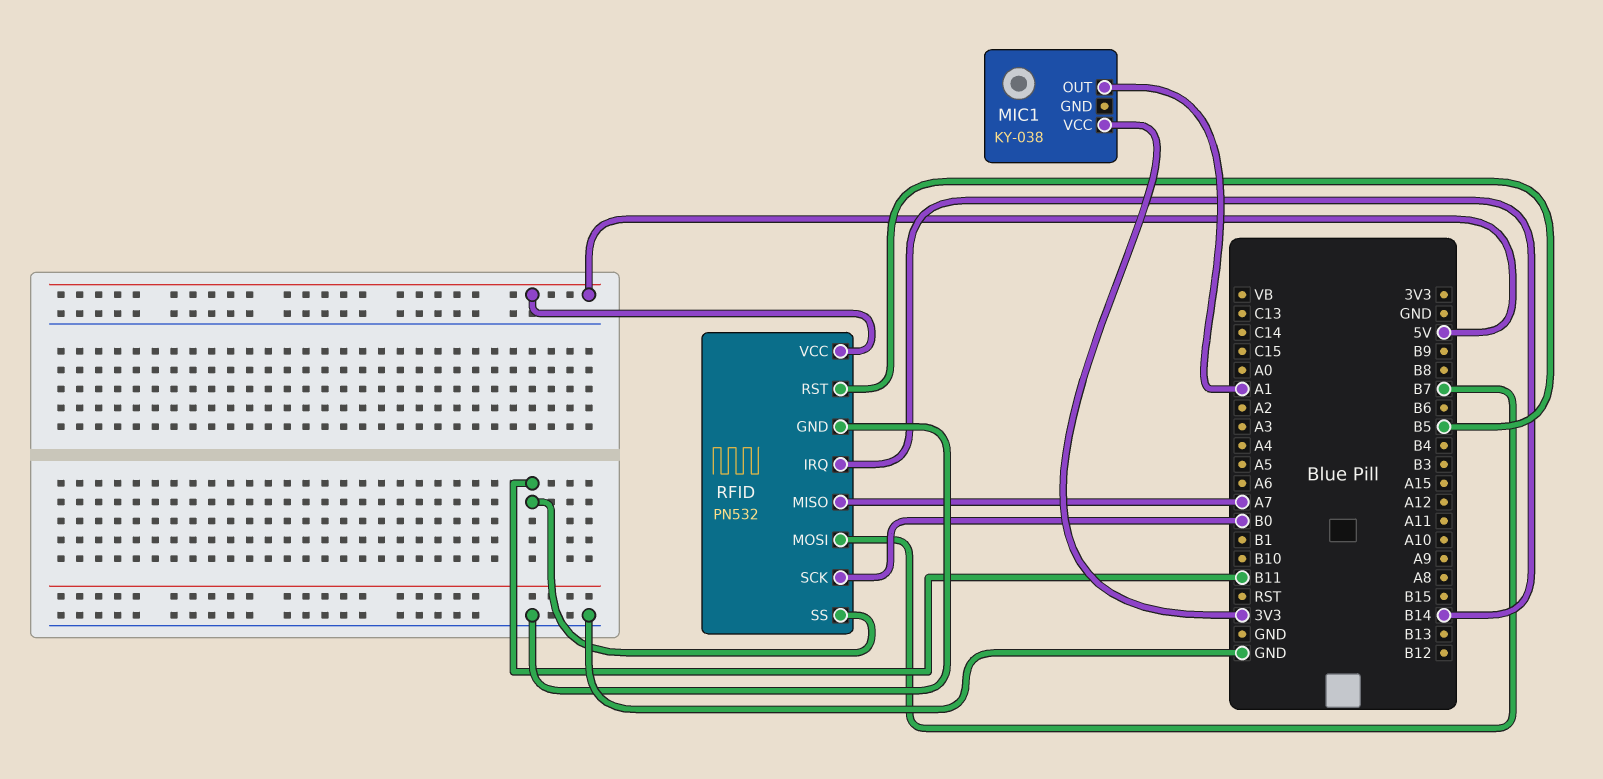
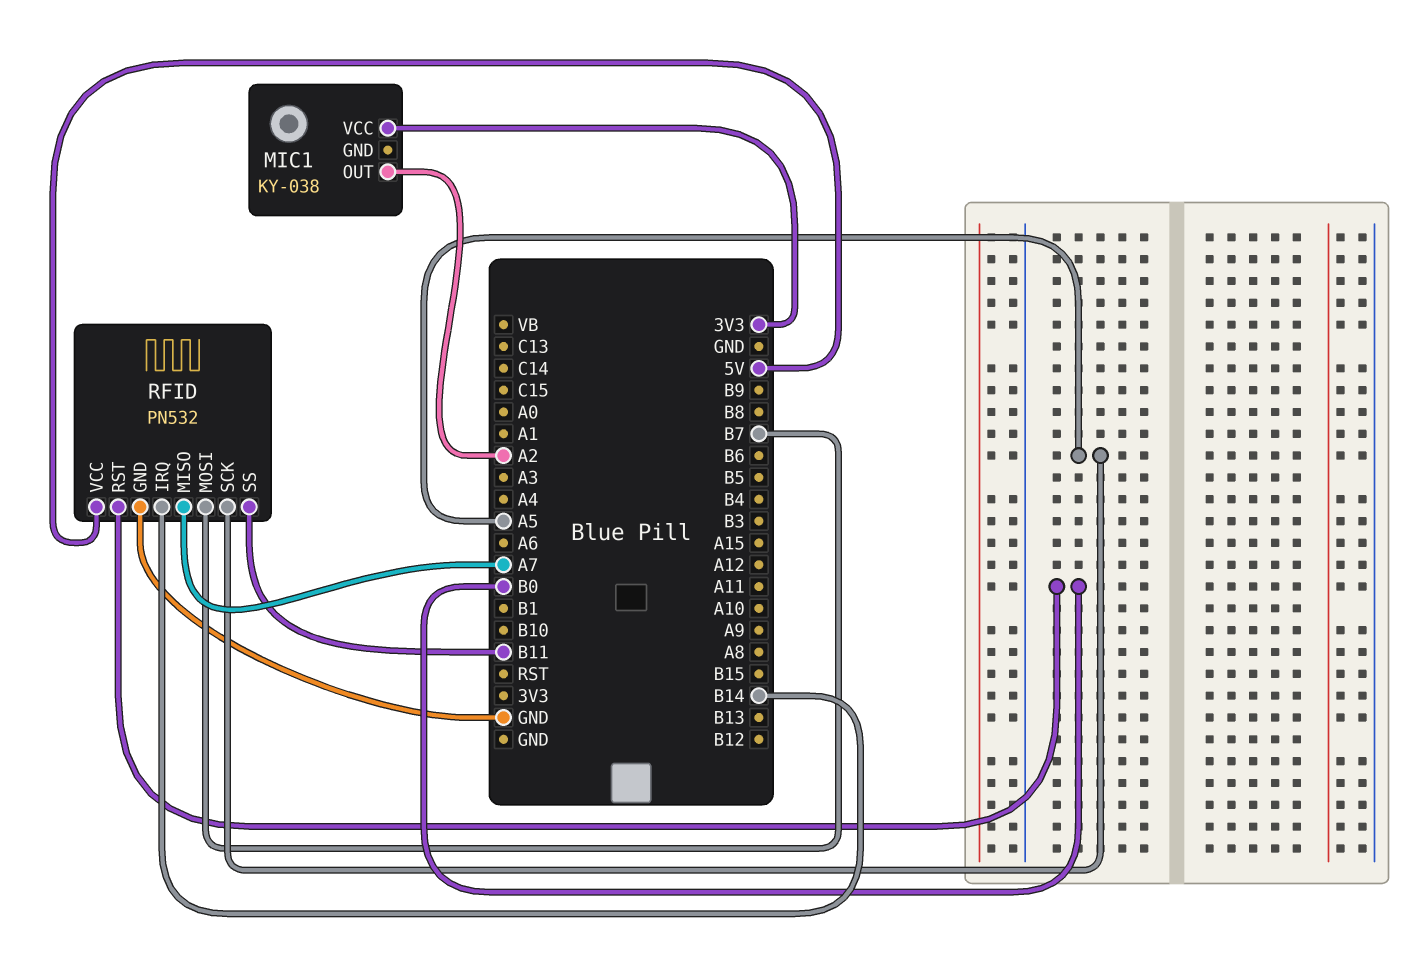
MIC1 pin OUT: A1 -> A2
RFID pin RST: B5 -> B0
RFID pin SCK: B0 -> A5

